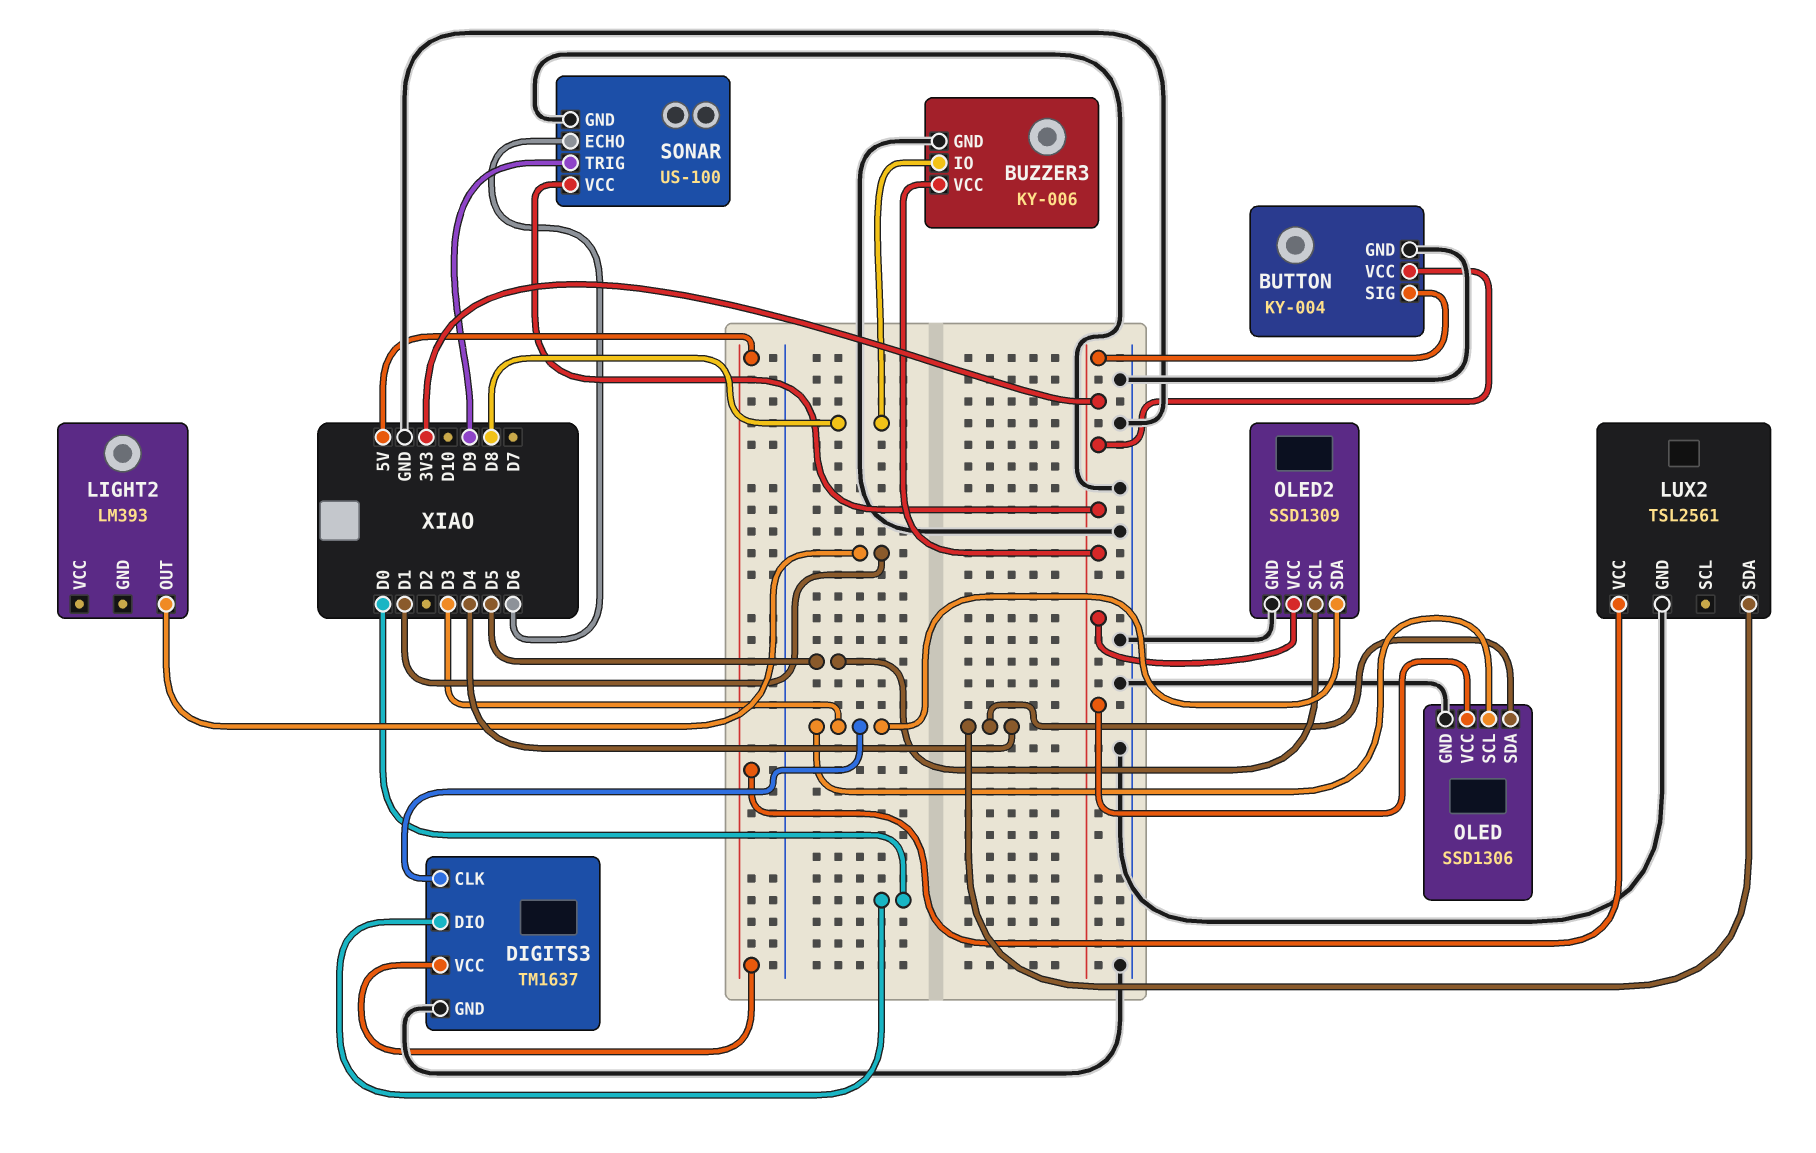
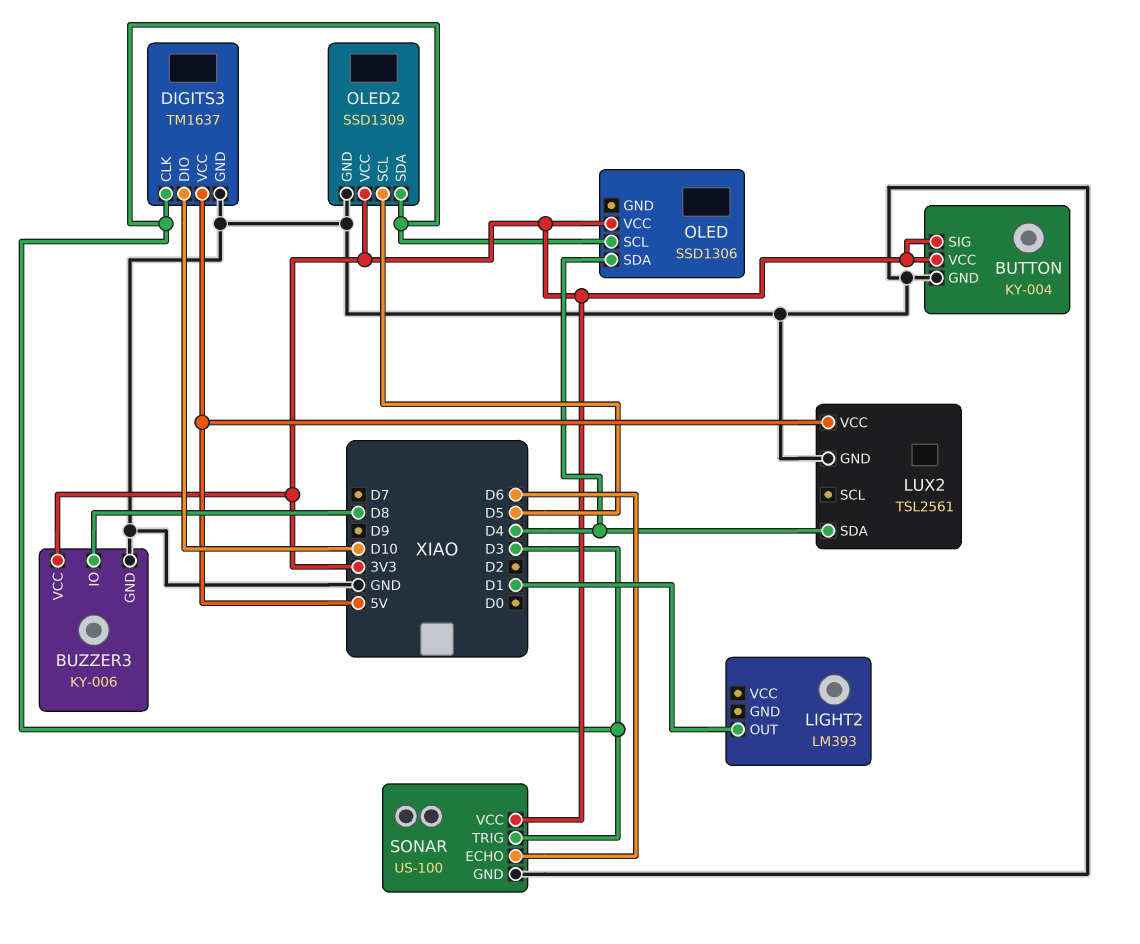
DIGITS3 pin DIO: D0 -> D10
OLED pin GND: GND -> none
SONAR pin TRIG: D9 -> D3

